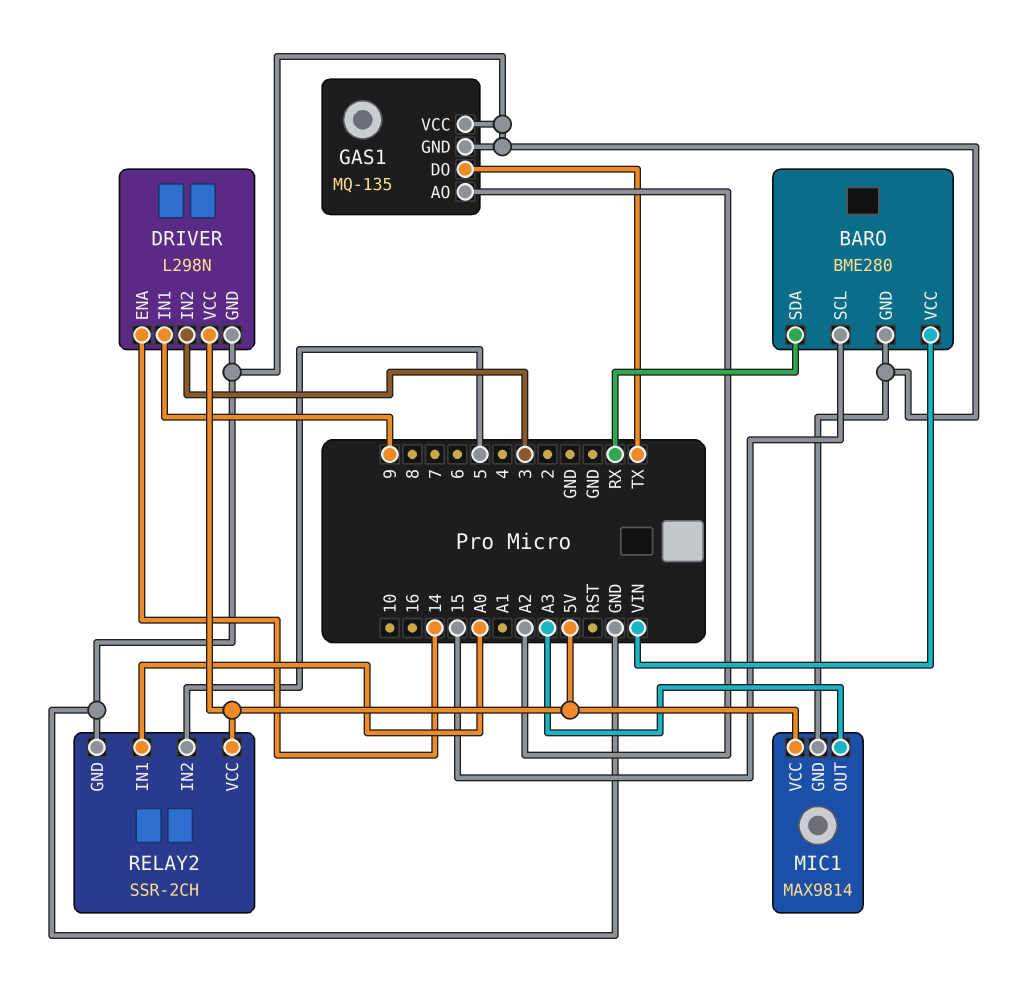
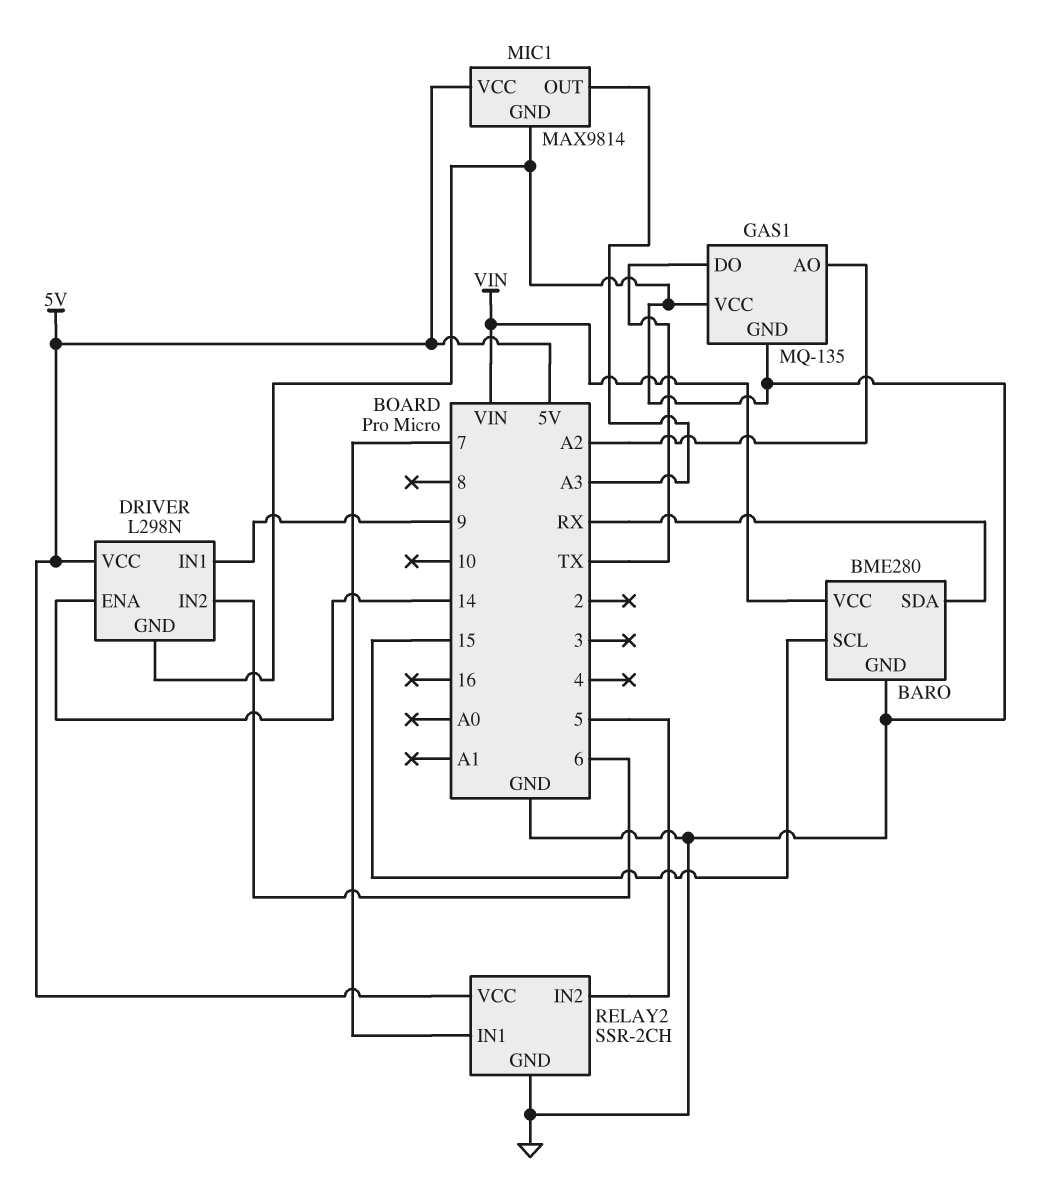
DRIVER pin IN2: 3 -> 6
RELAY2 pin IN1: A0 -> 7

